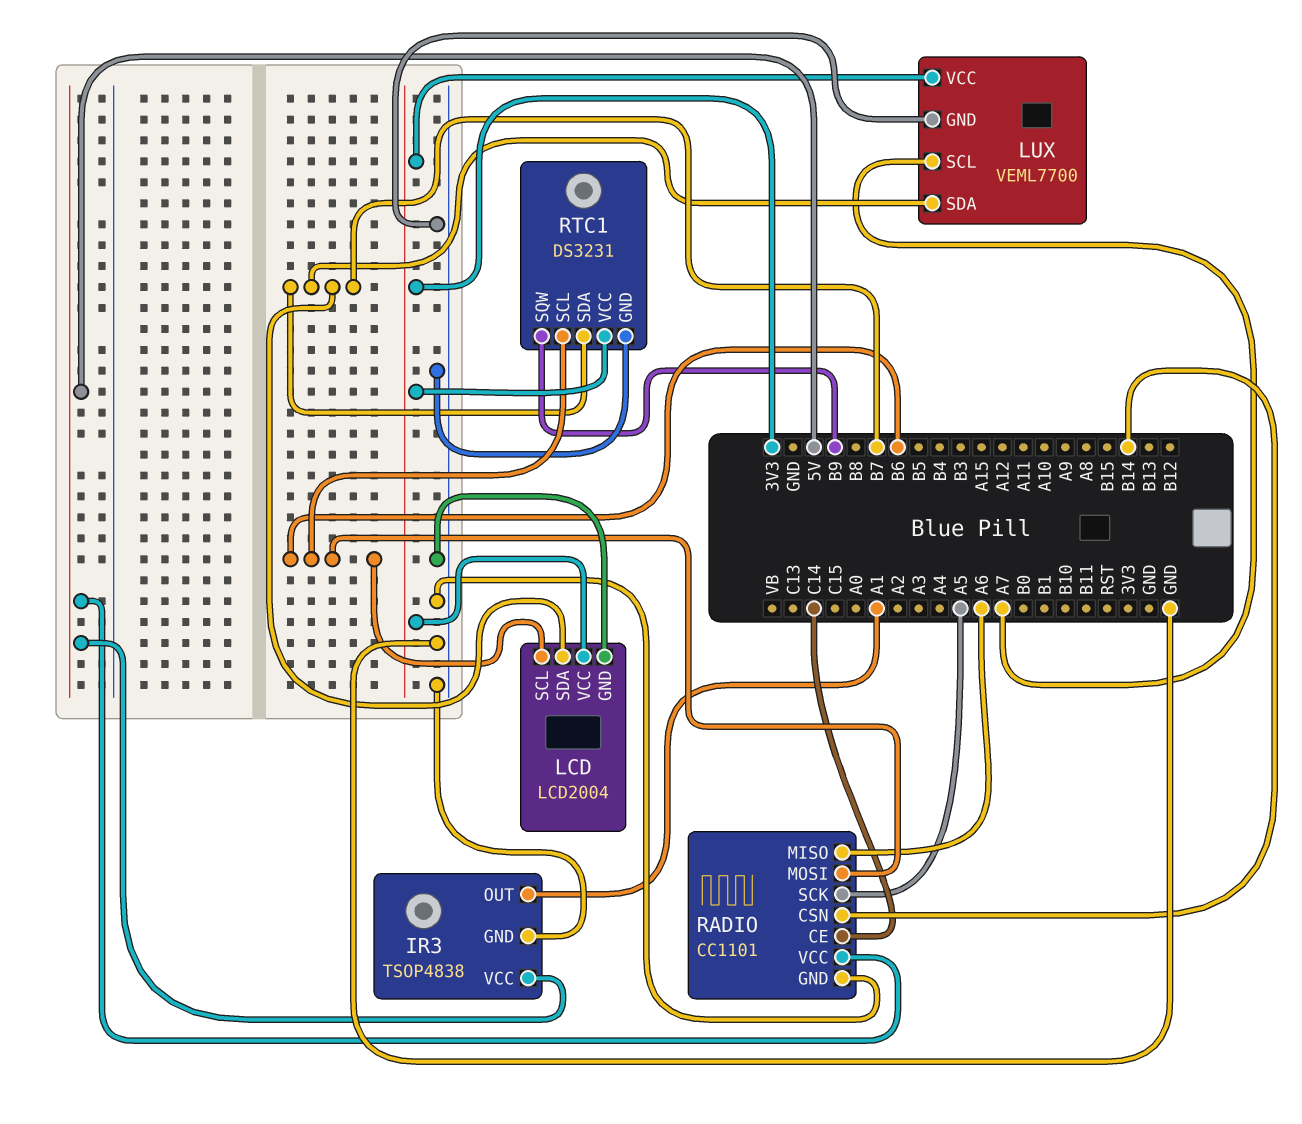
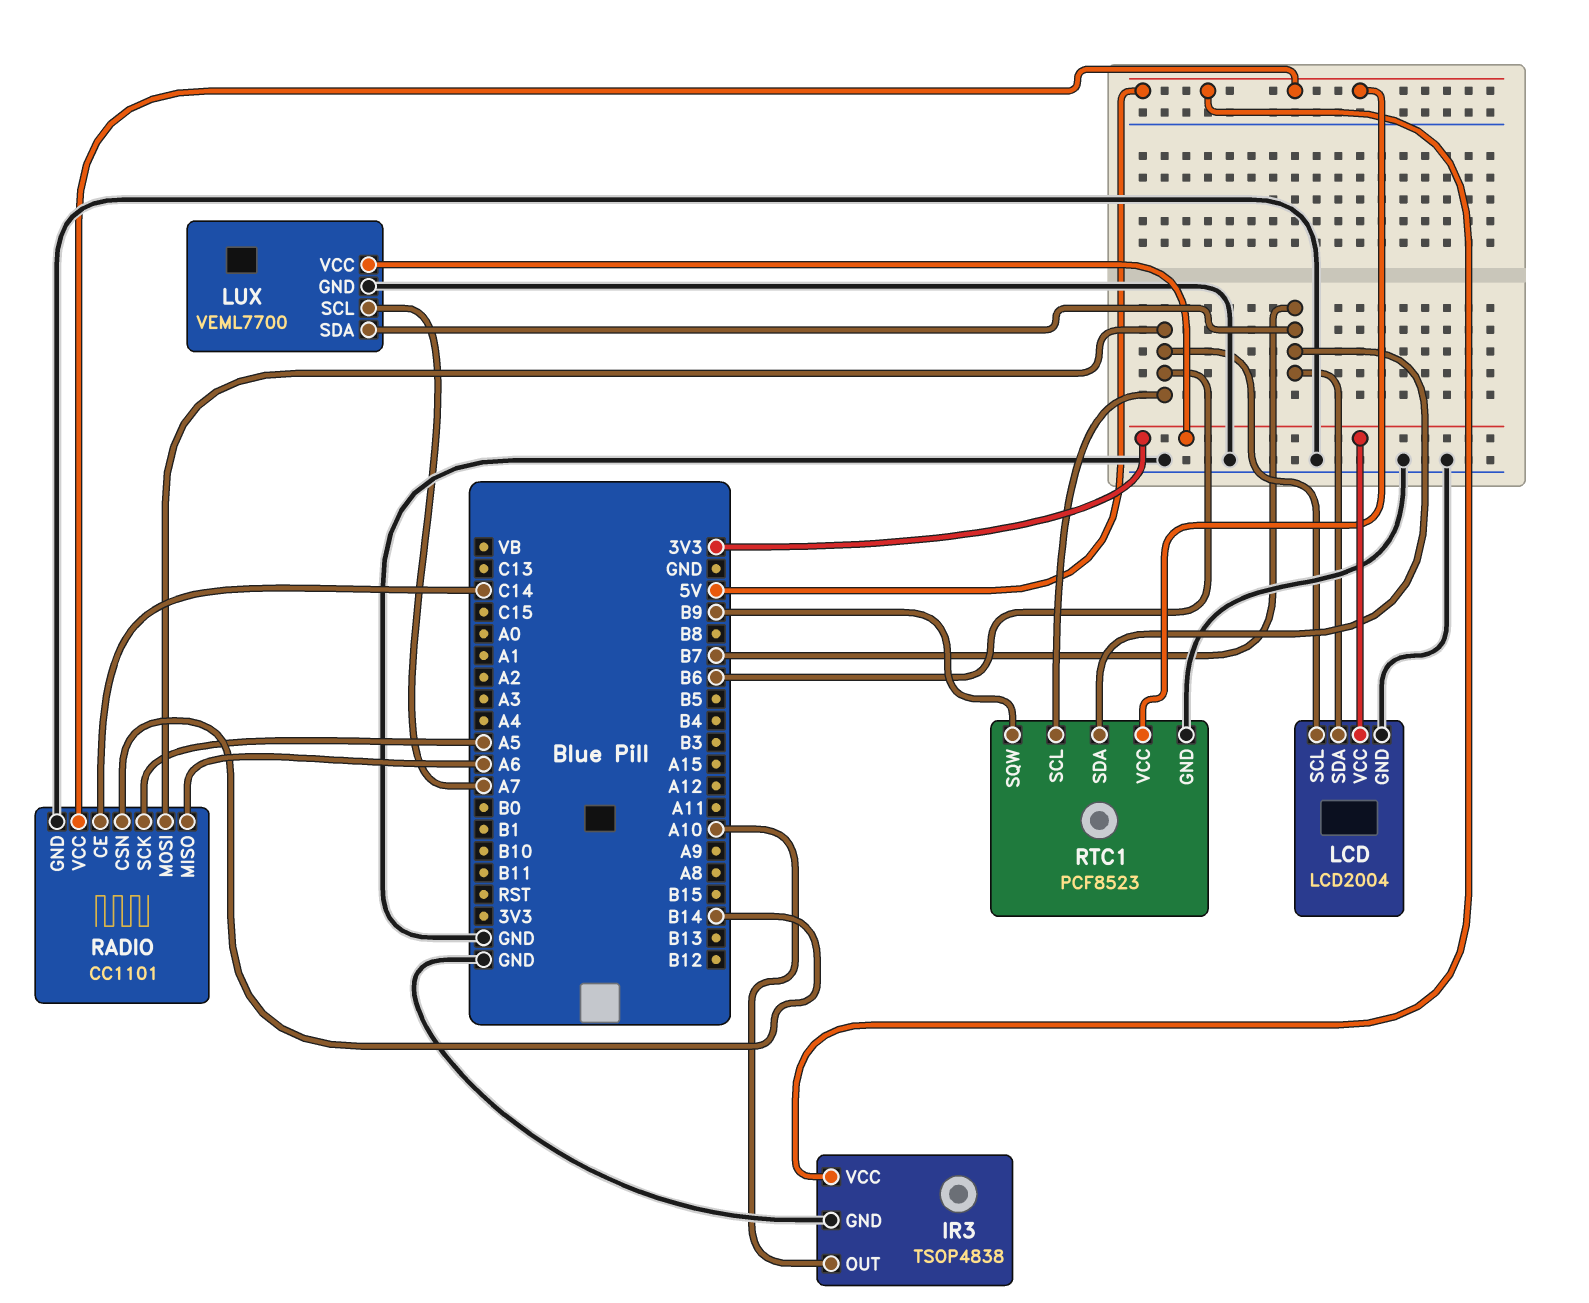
IR3 pin OUT: A1 -> A10
RTC1: DS3231 -> PCF8523
RTC1 pin VCC: 3V3 -> 5V

